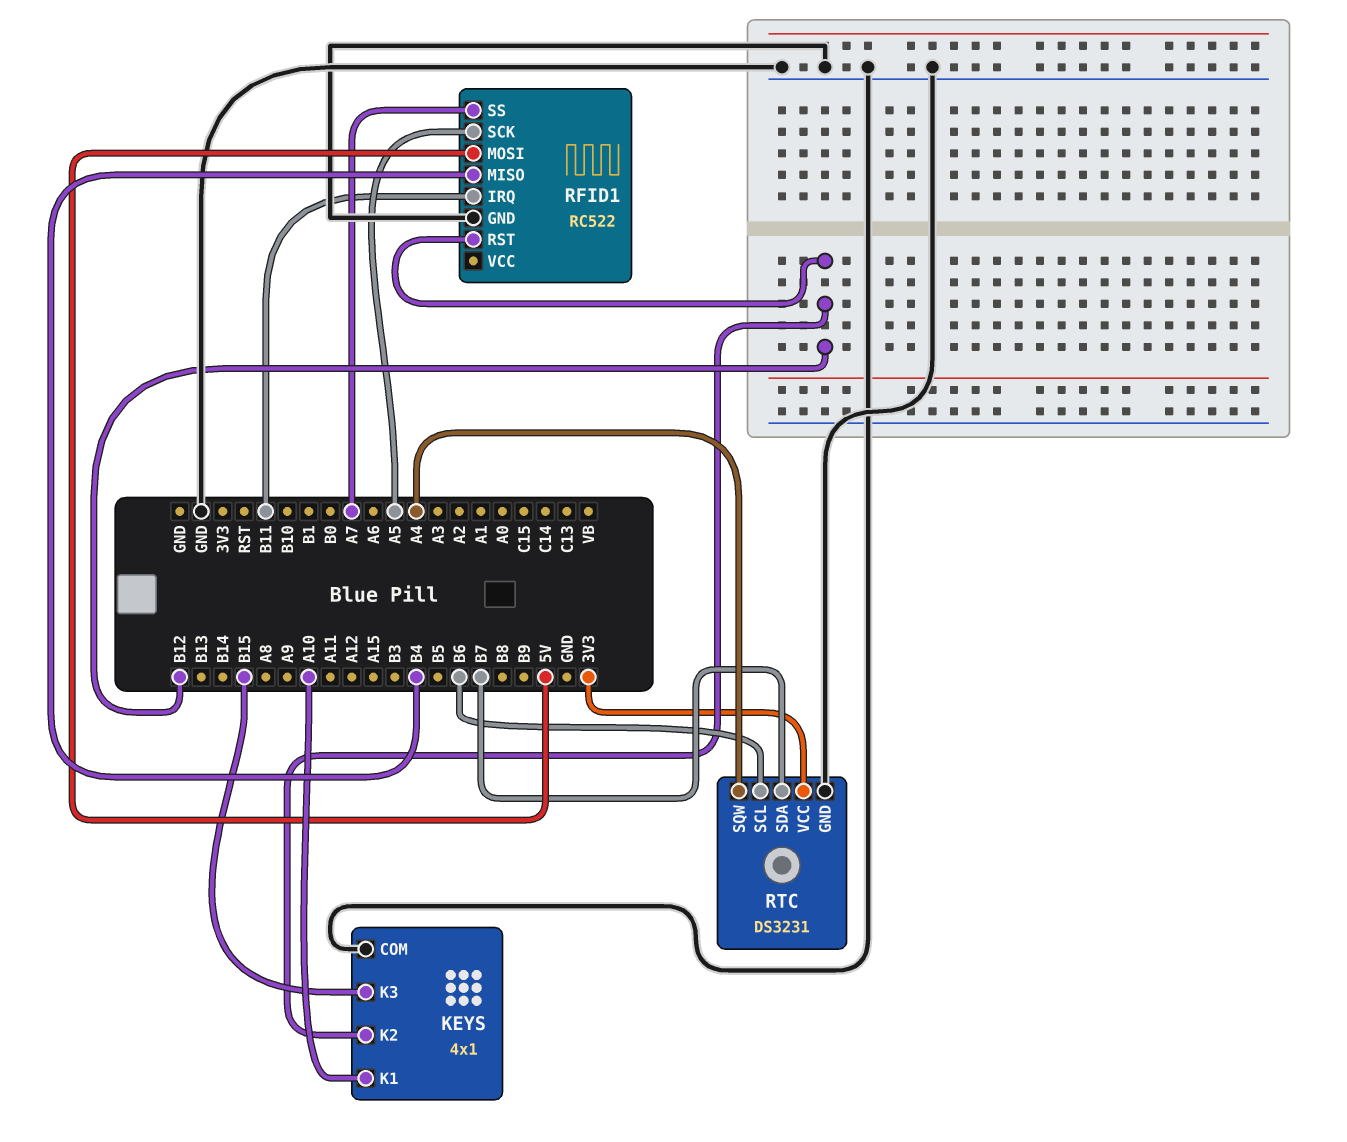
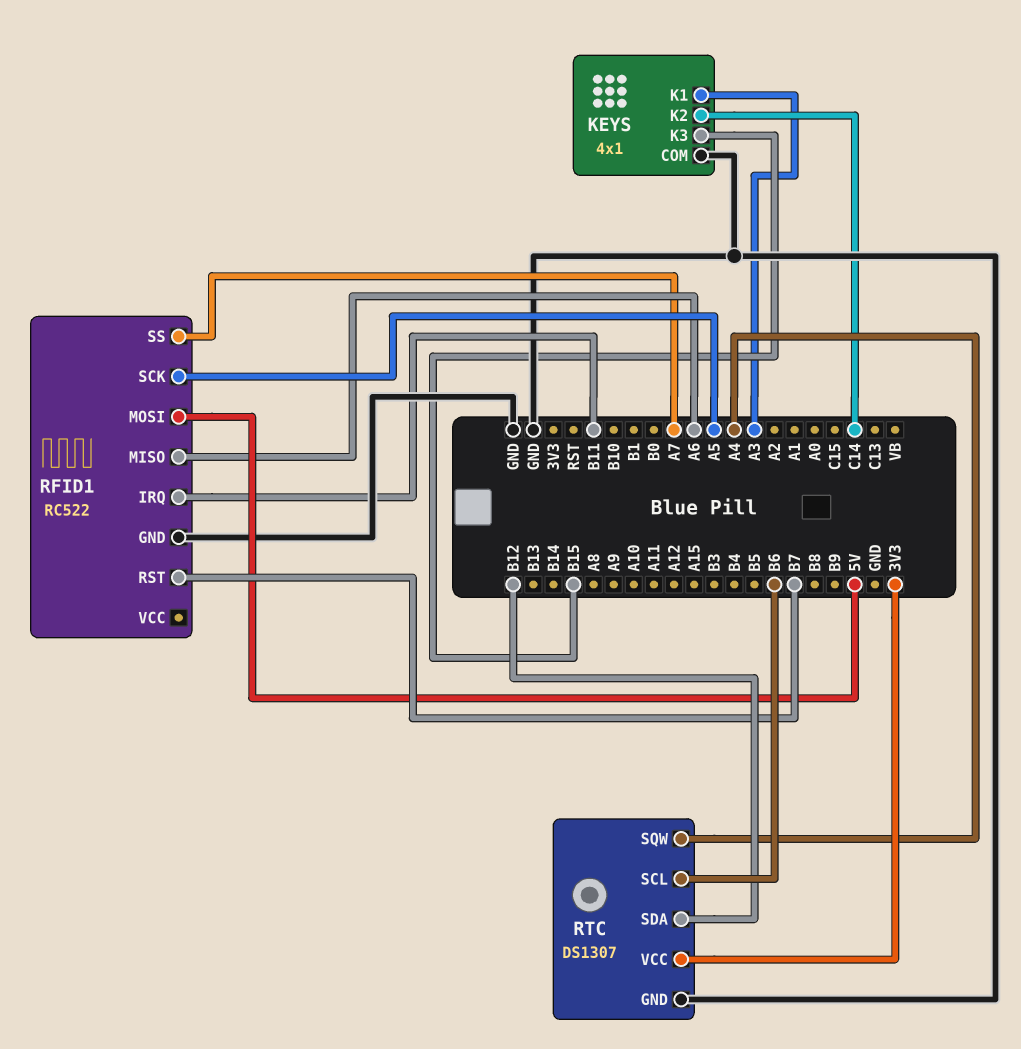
KEYS pin K1: A10 -> A3
KEYS pin K2: B12 -> C14
RFID1 pin MISO: B4 -> A6
RFID1 pin RST: B12 -> B7
RTC: DS3231 -> DS1307
RTC pin SDA: B7 -> B12

